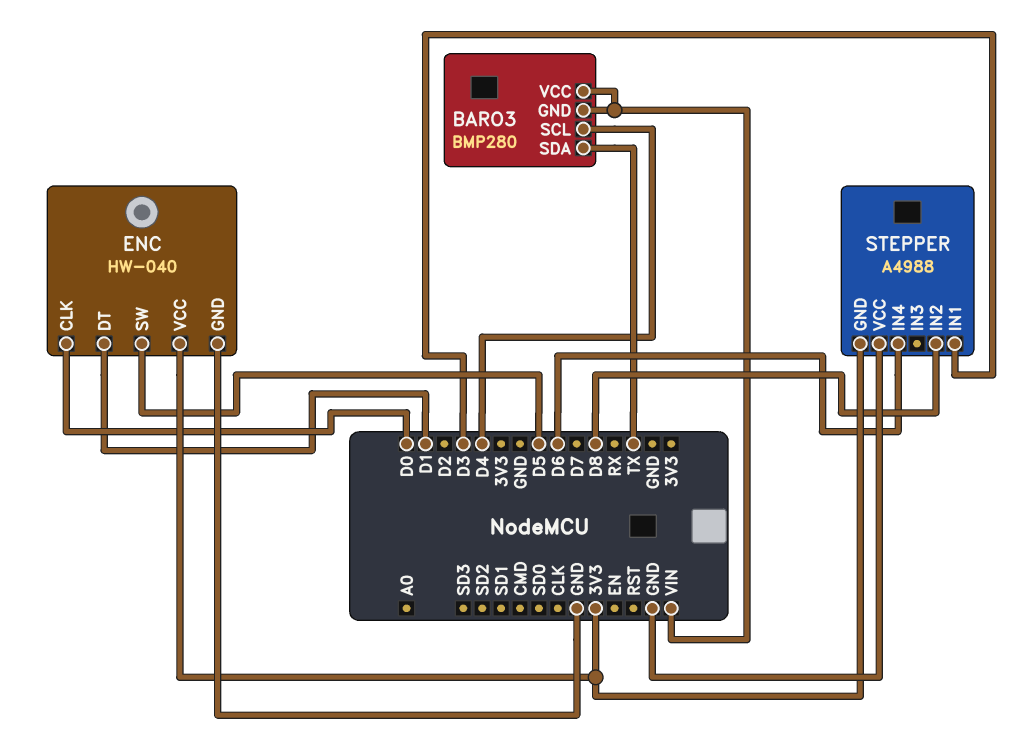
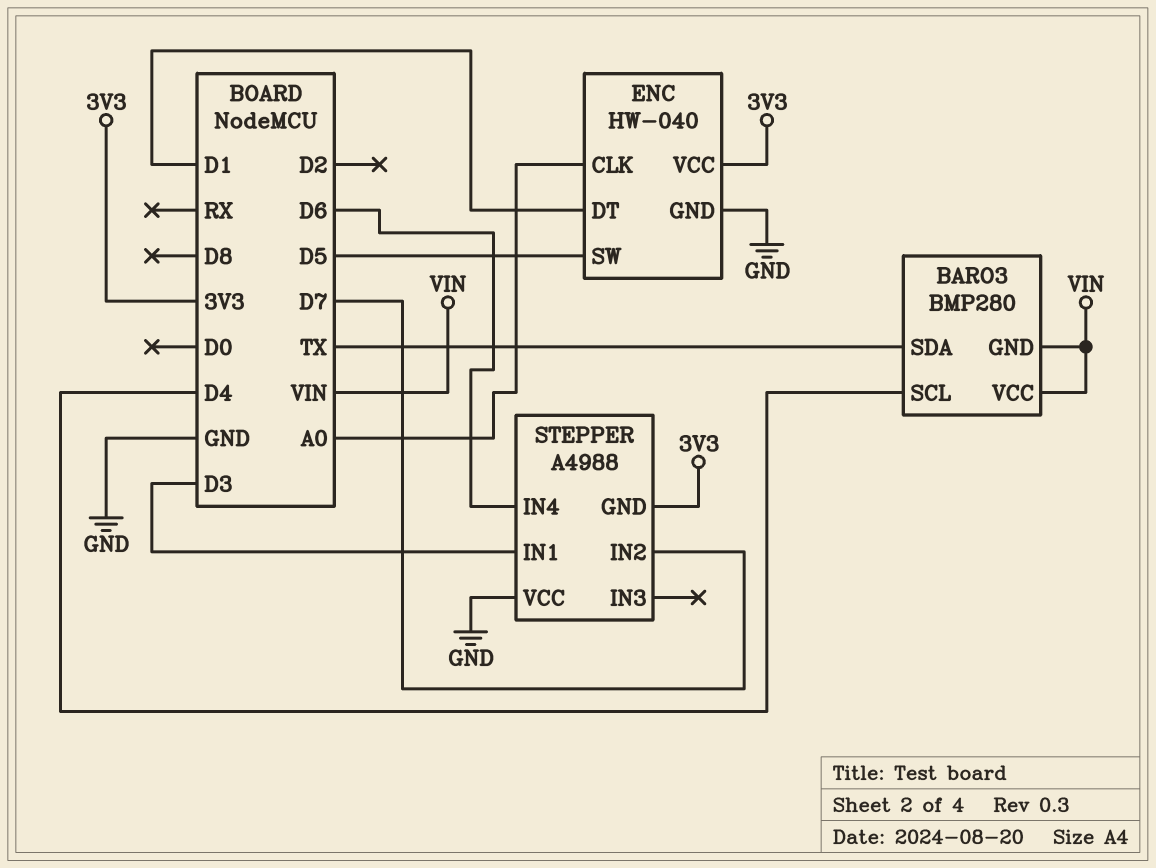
ENC pin CLK: D0 -> A0
STEPPER pin IN2: D8 -> D7

